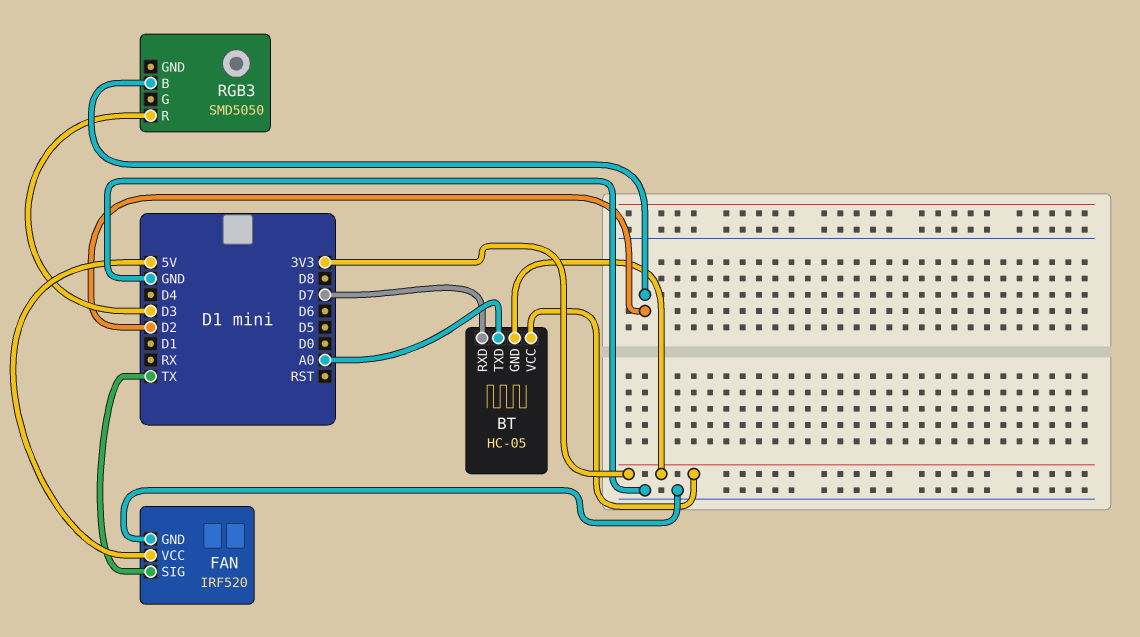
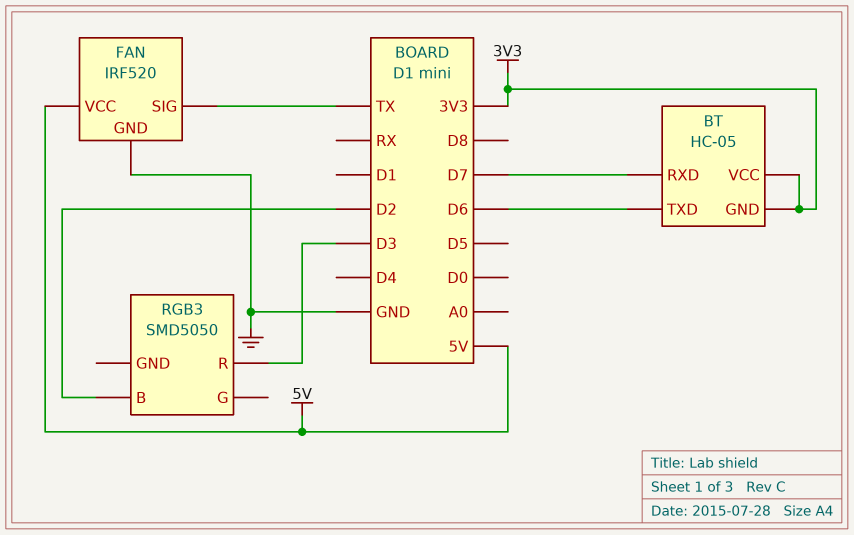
BT pin TXD: A0 -> D6

